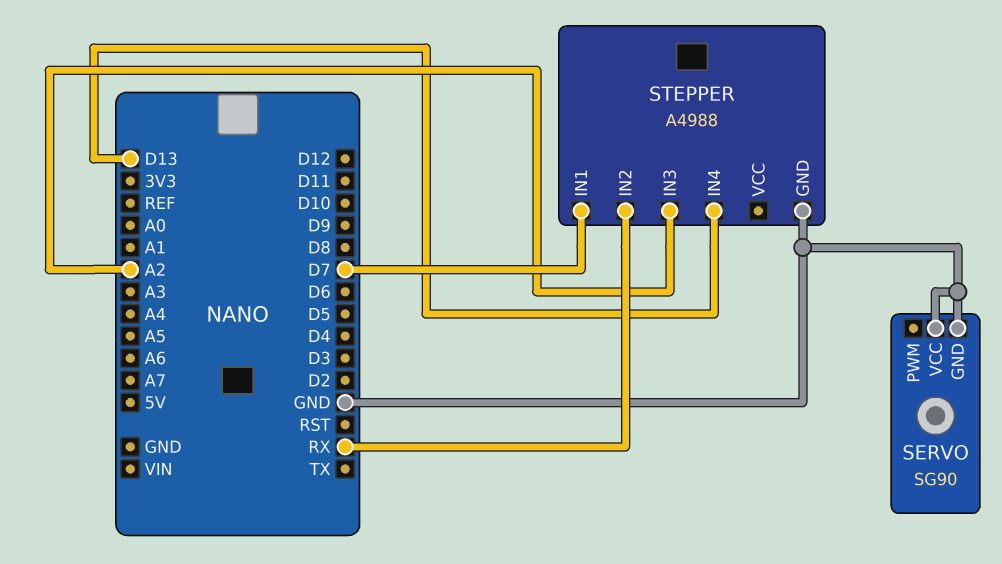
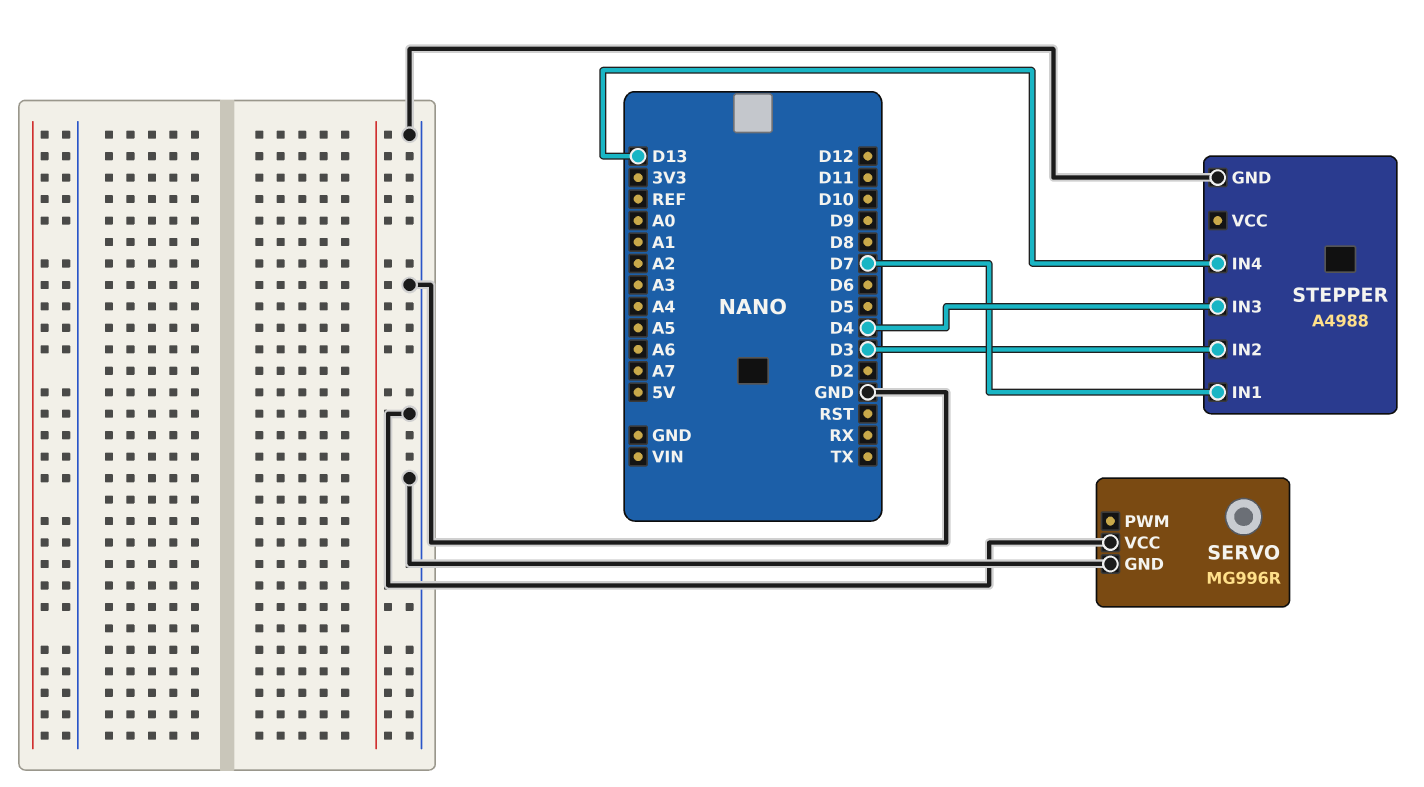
SERVO: SG90 -> MG996R
STEPPER pin IN2: RX -> D3
STEPPER pin IN3: A2 -> D4

